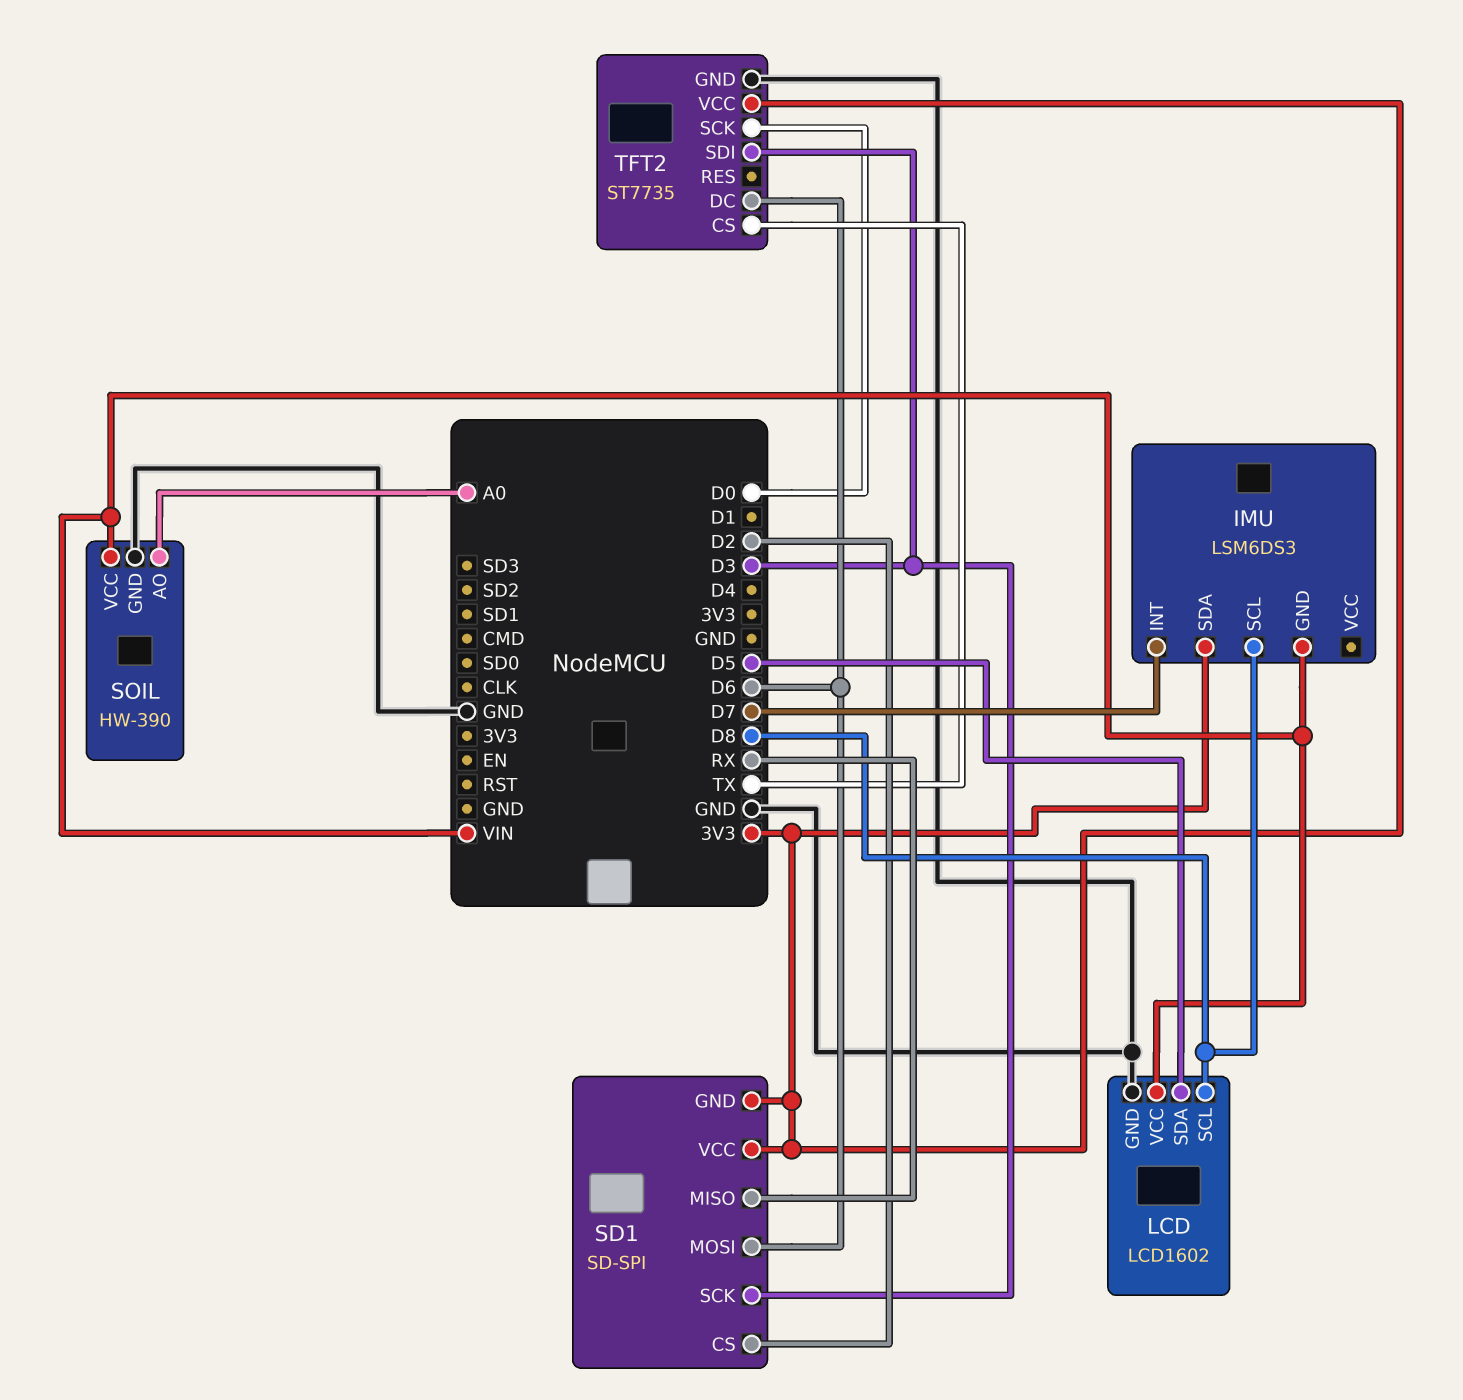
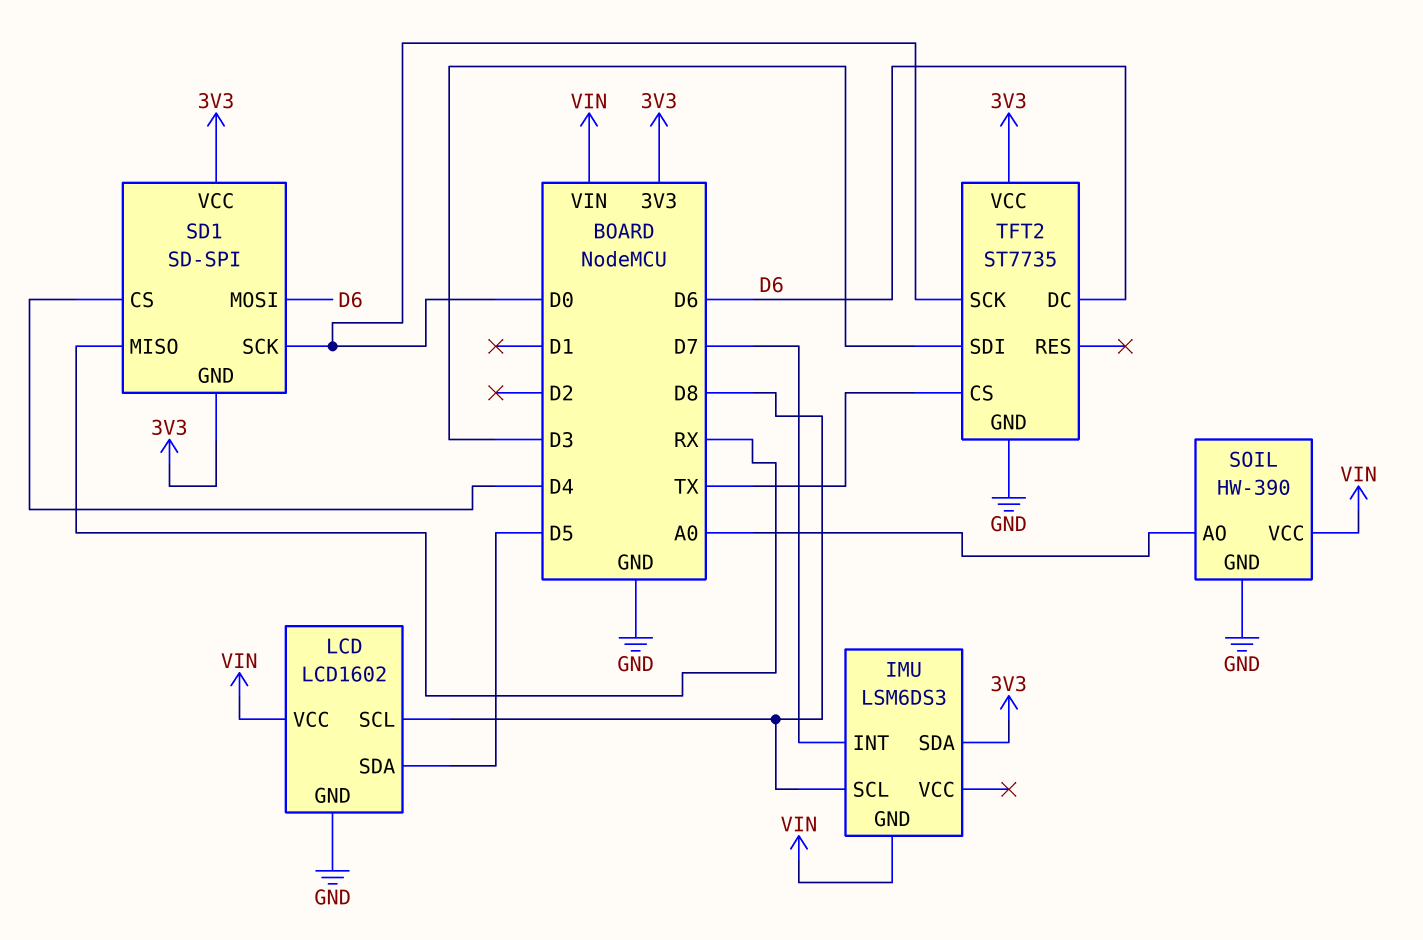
SD1 pin CS: D2 -> D4
SD1 pin SCK: D3 -> D0

